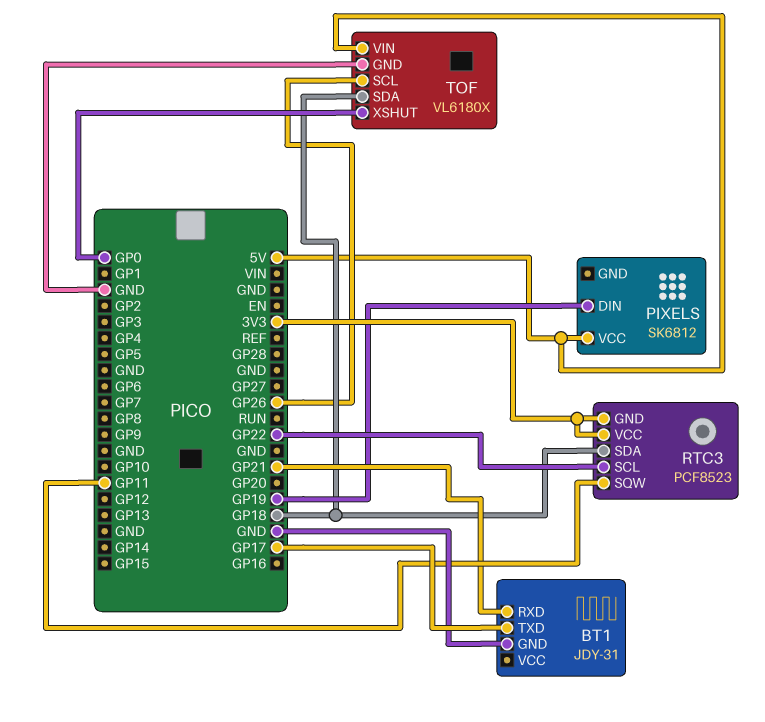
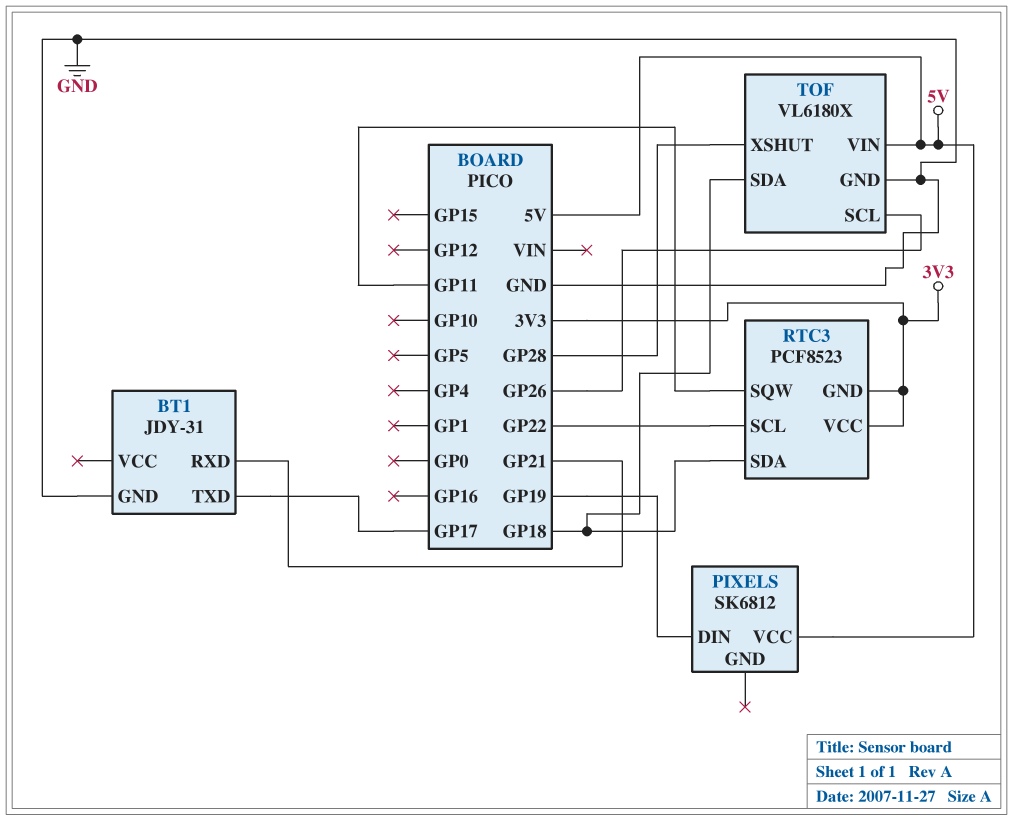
TOF pin XSHUT: GP0 -> GP28

